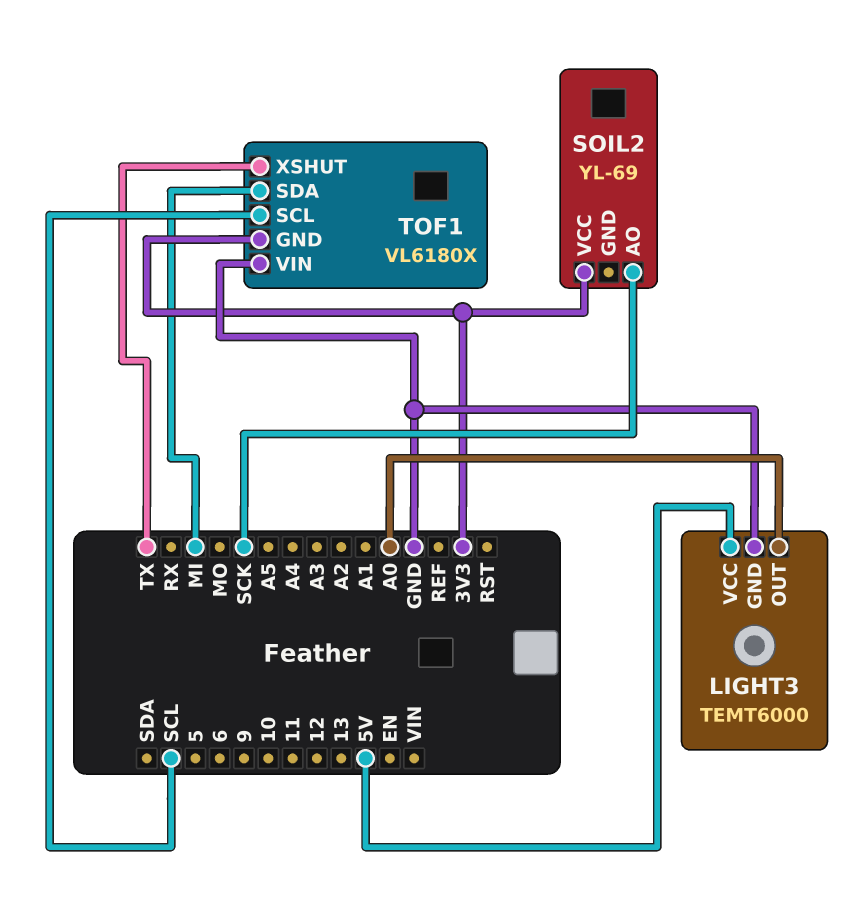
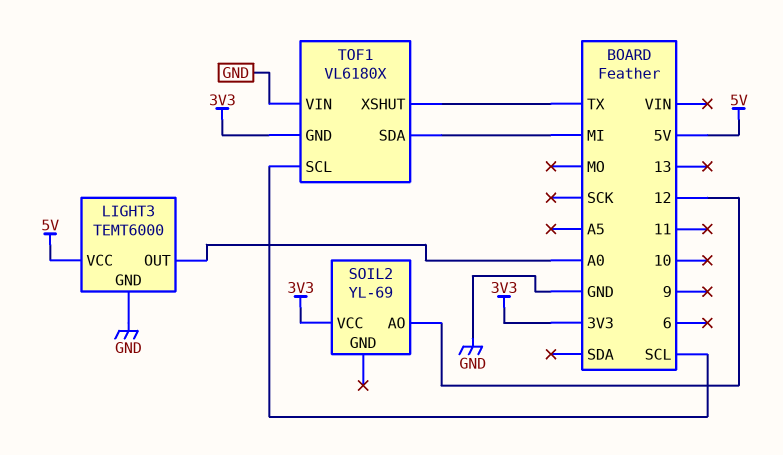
SOIL2 pin AO: SCK -> 12

